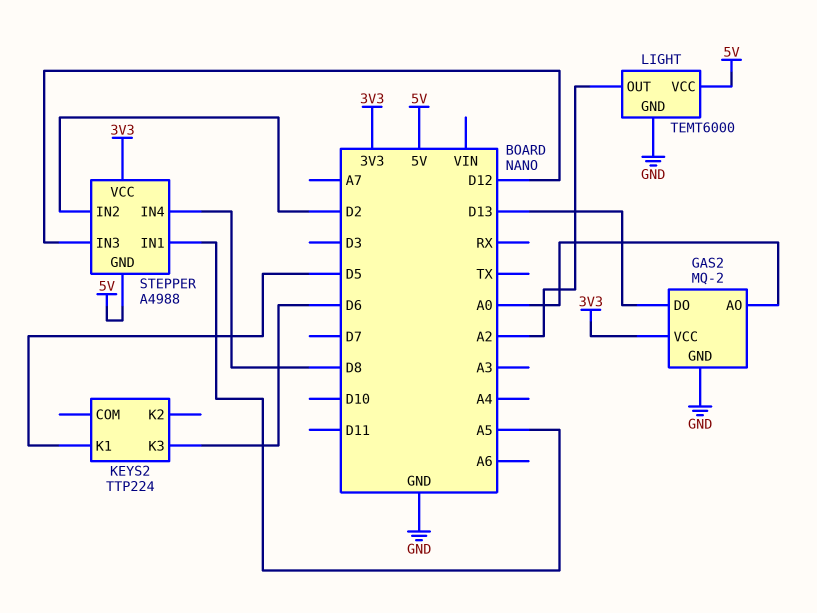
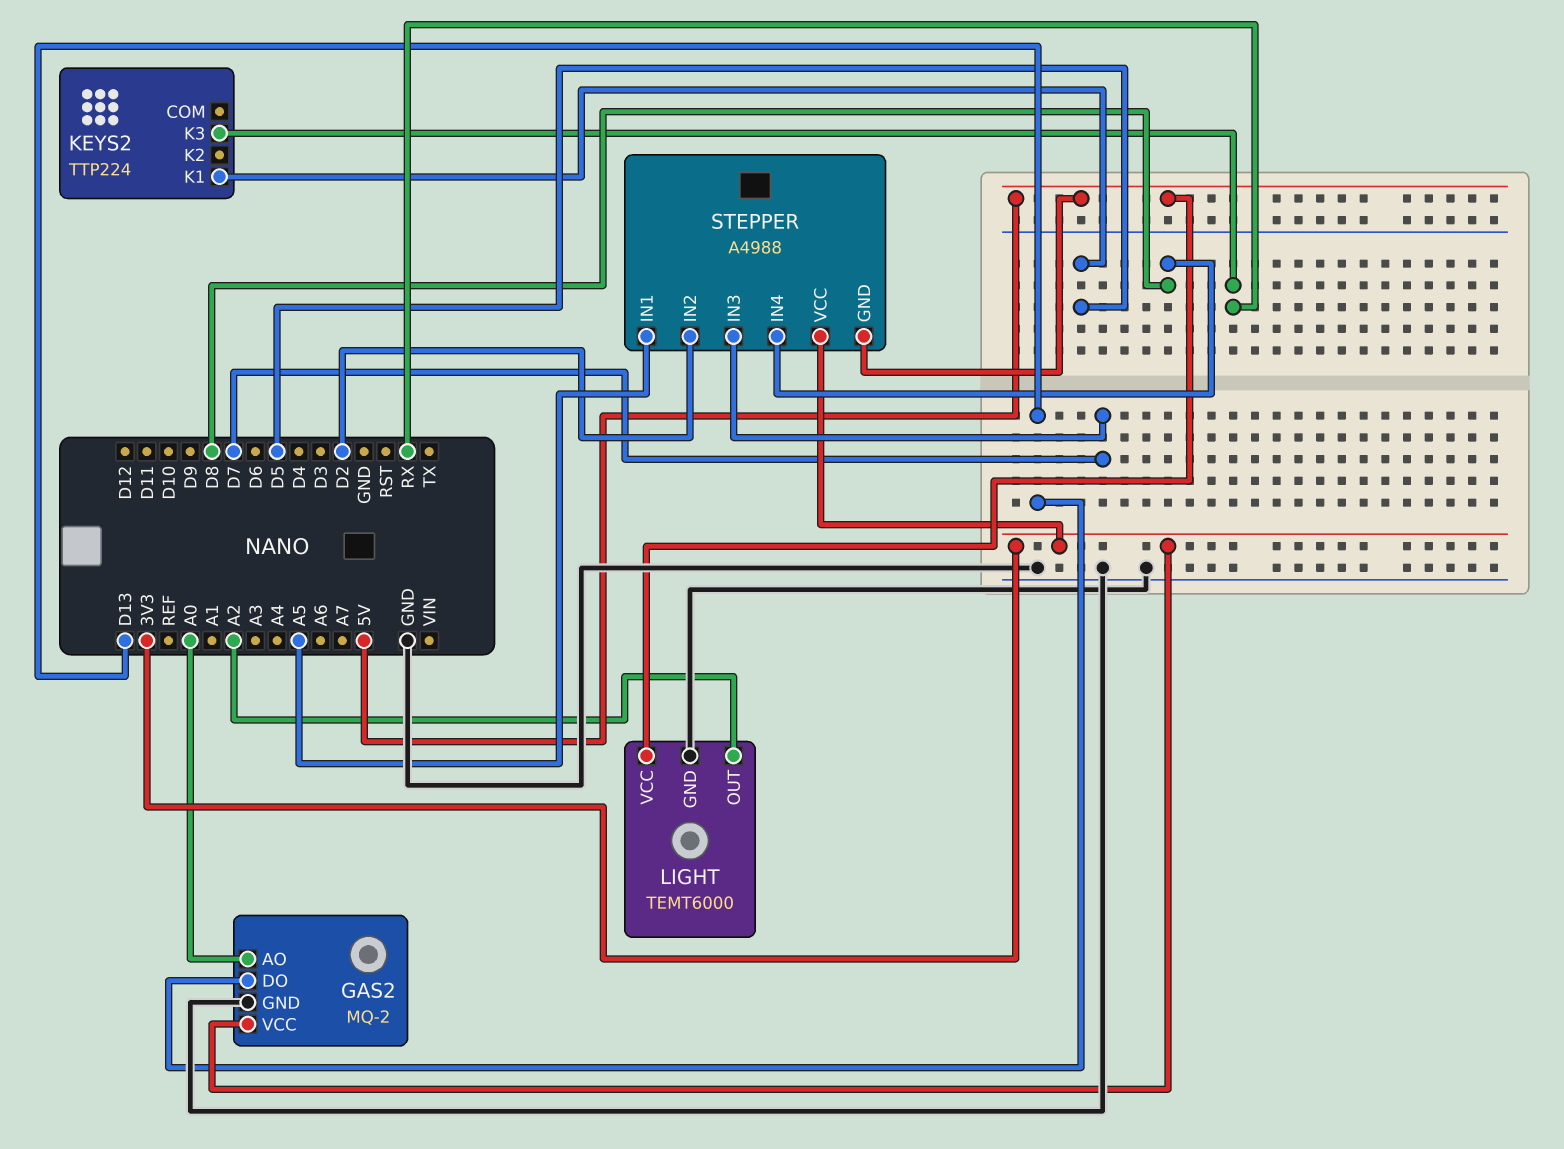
KEYS2 pin K3: D6 -> RX
STEPPER pin IN3: D12 -> D7

